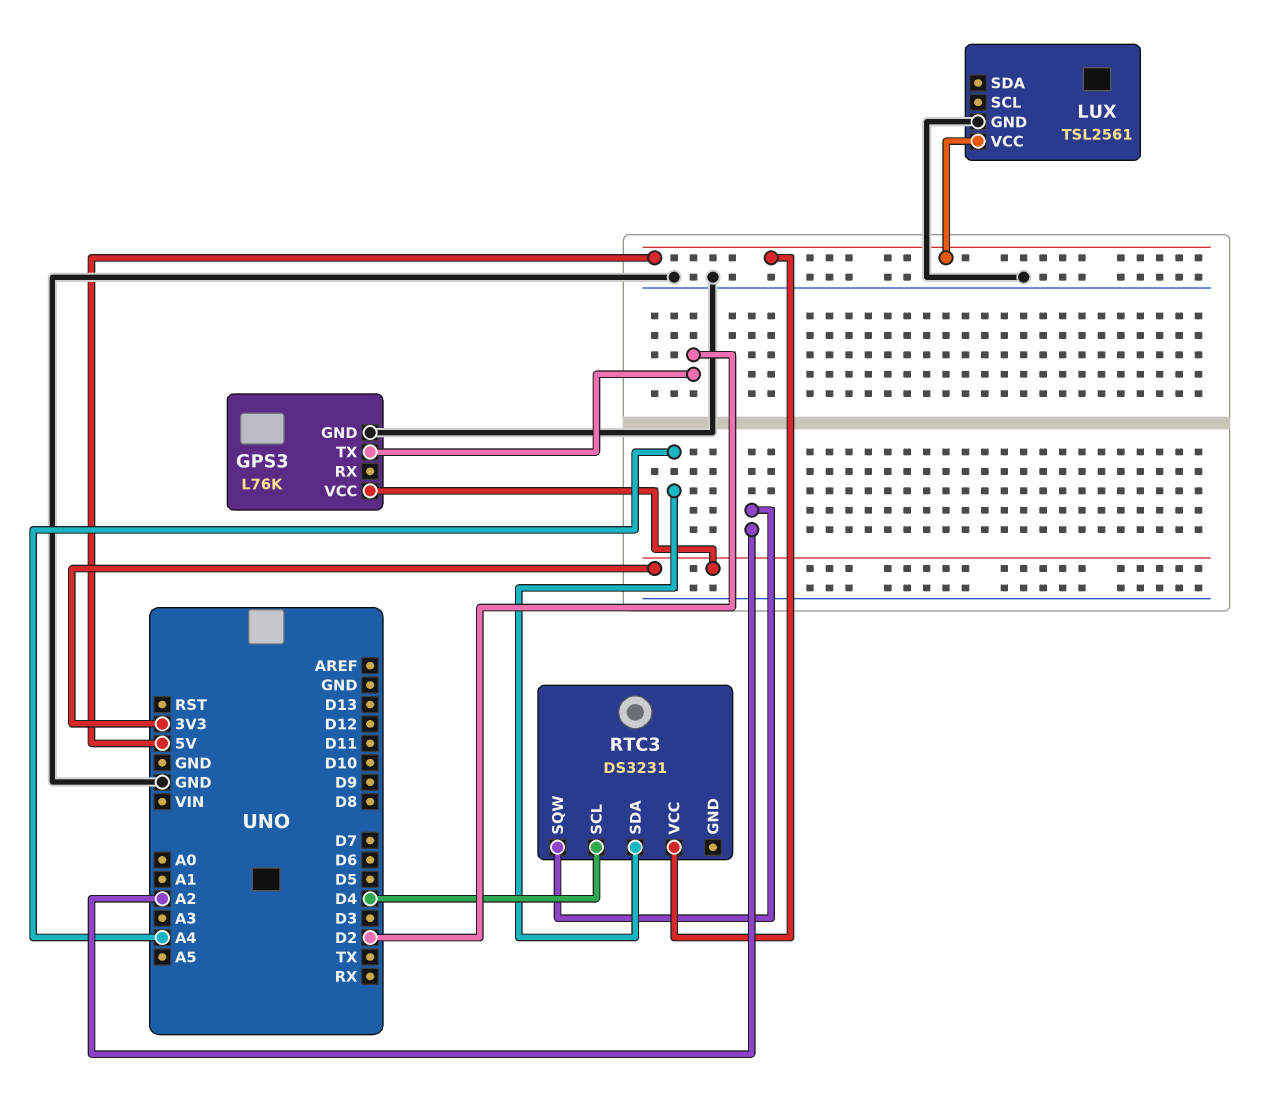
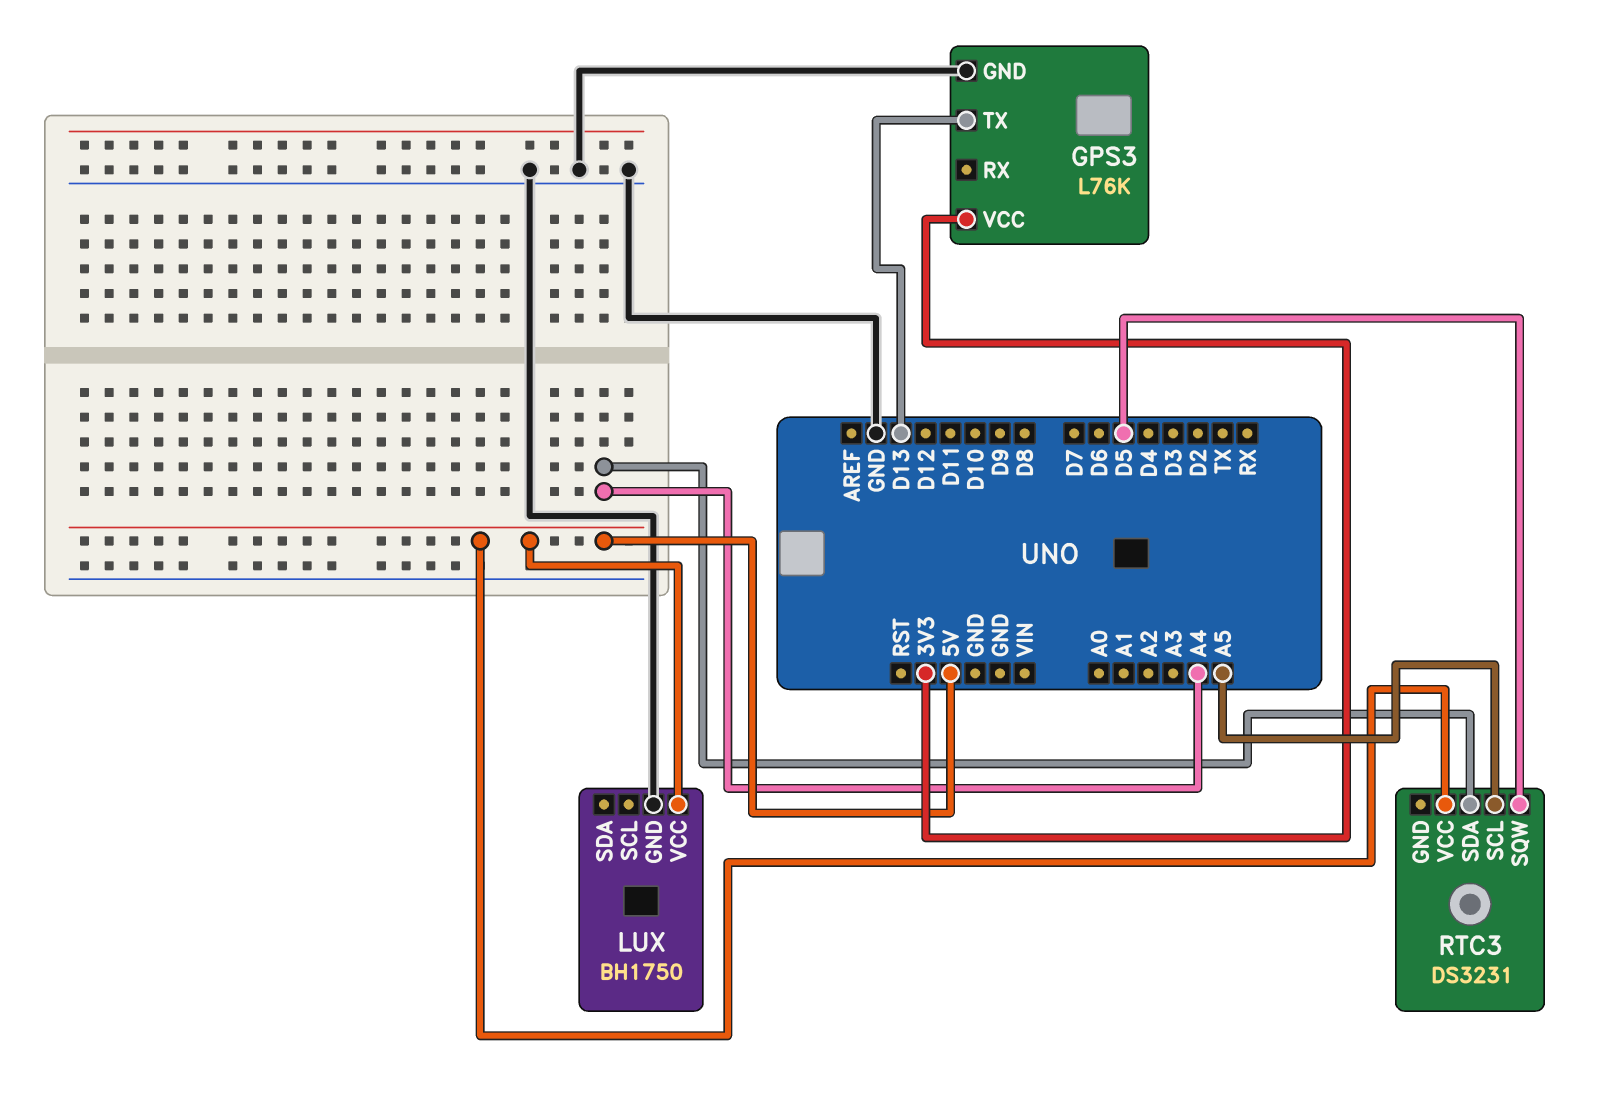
GPS3 pin TX: D2 -> D13
LUX: TSL2561 -> BH1750
RTC3 pin SCL: D4 -> A5
RTC3 pin SQW: A2 -> D5

